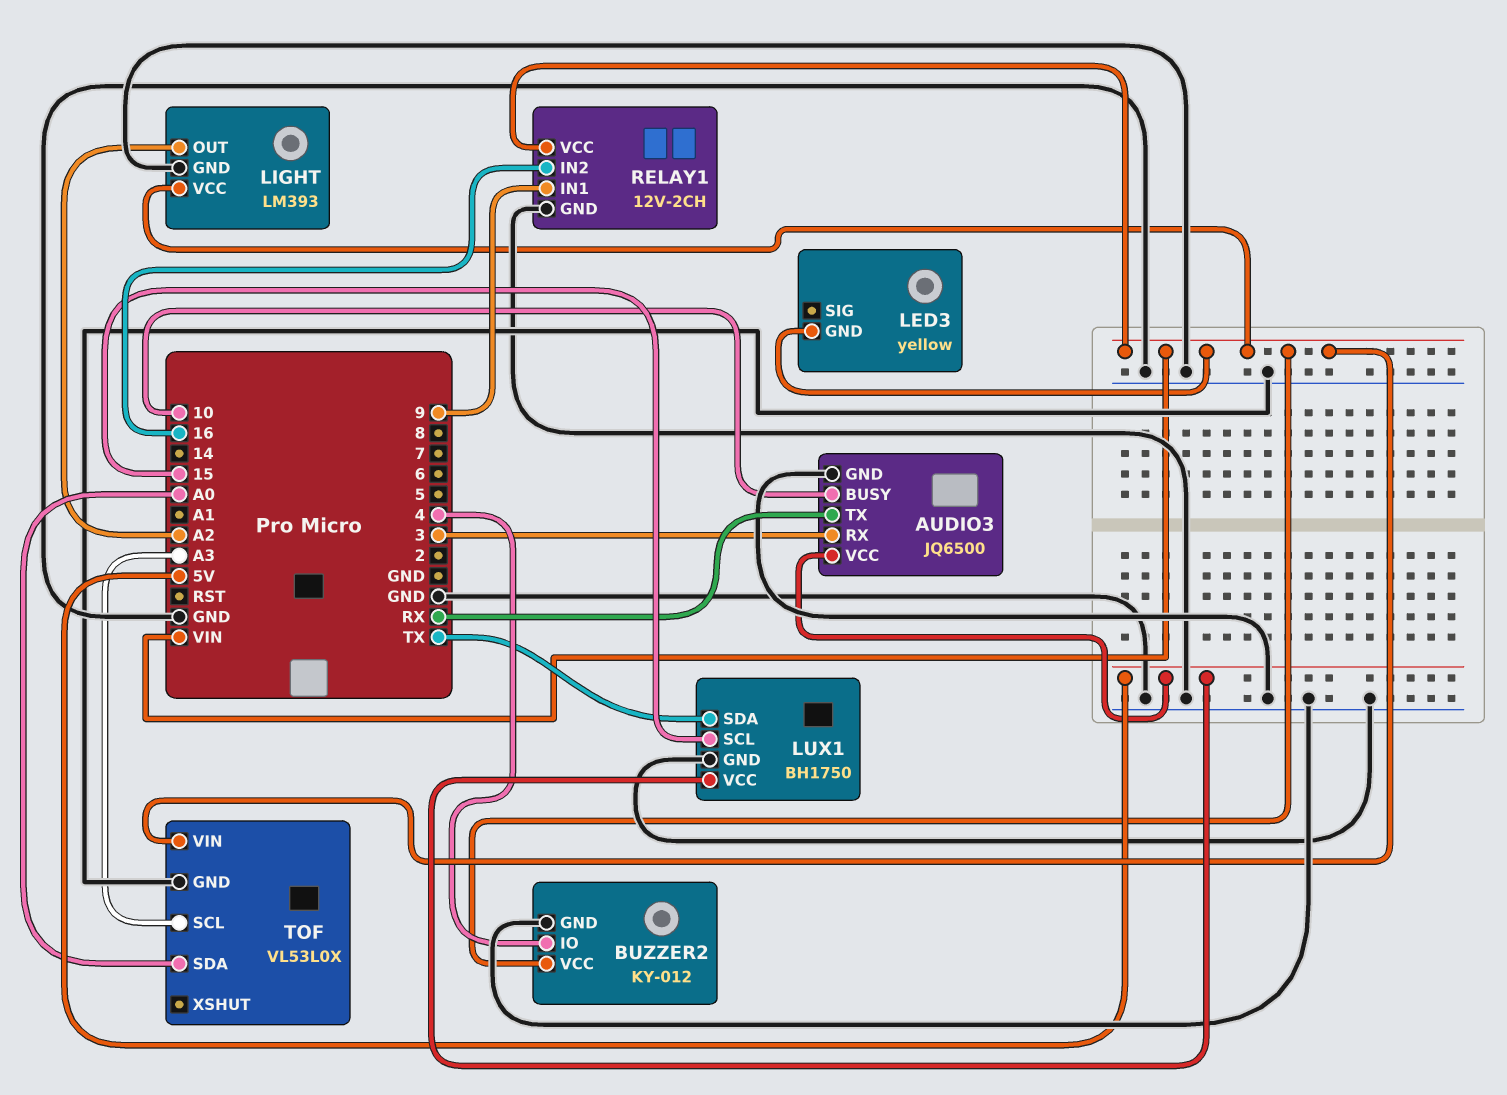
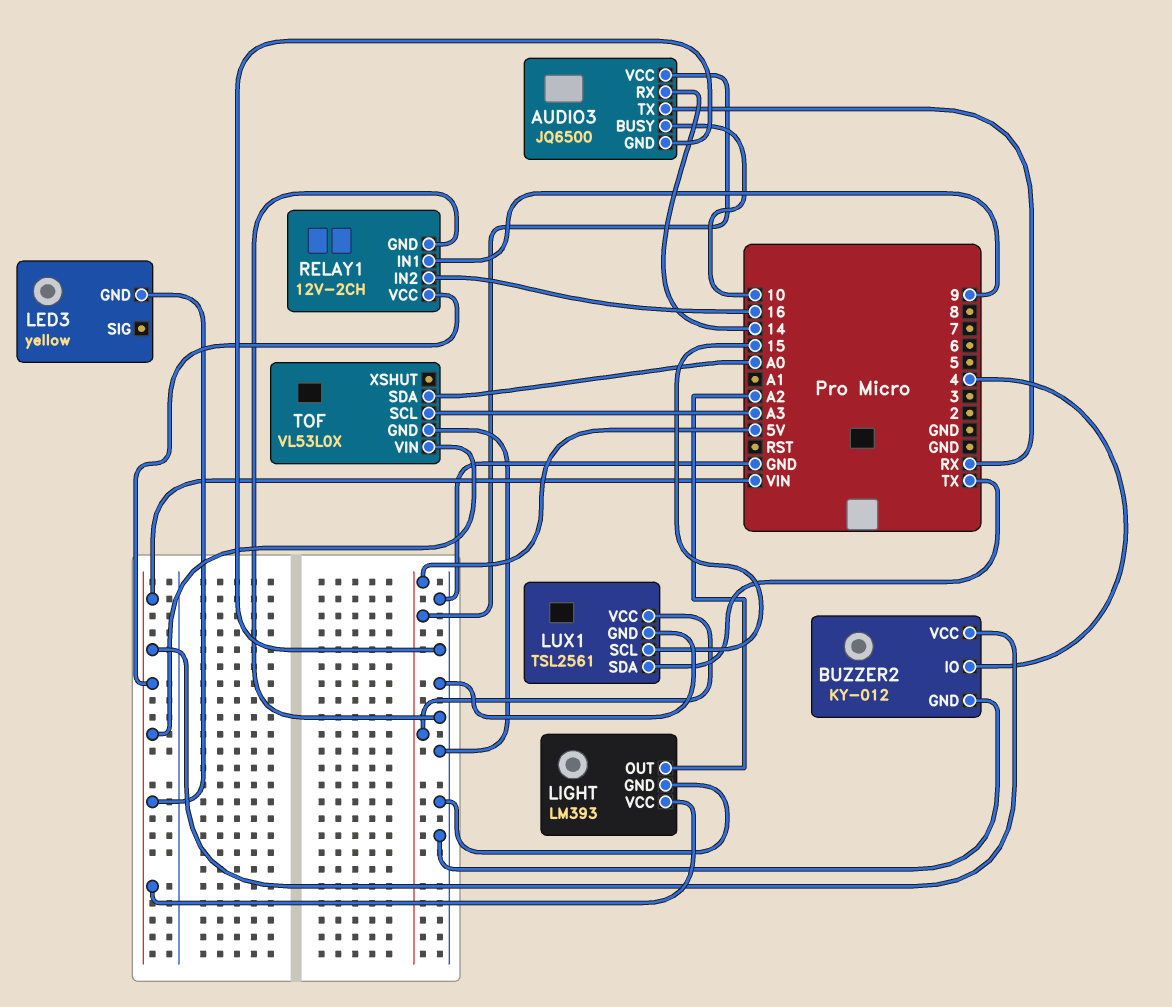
AUDIO3 pin RX: 3 -> 14
LUX1: BH1750 -> TSL2561

